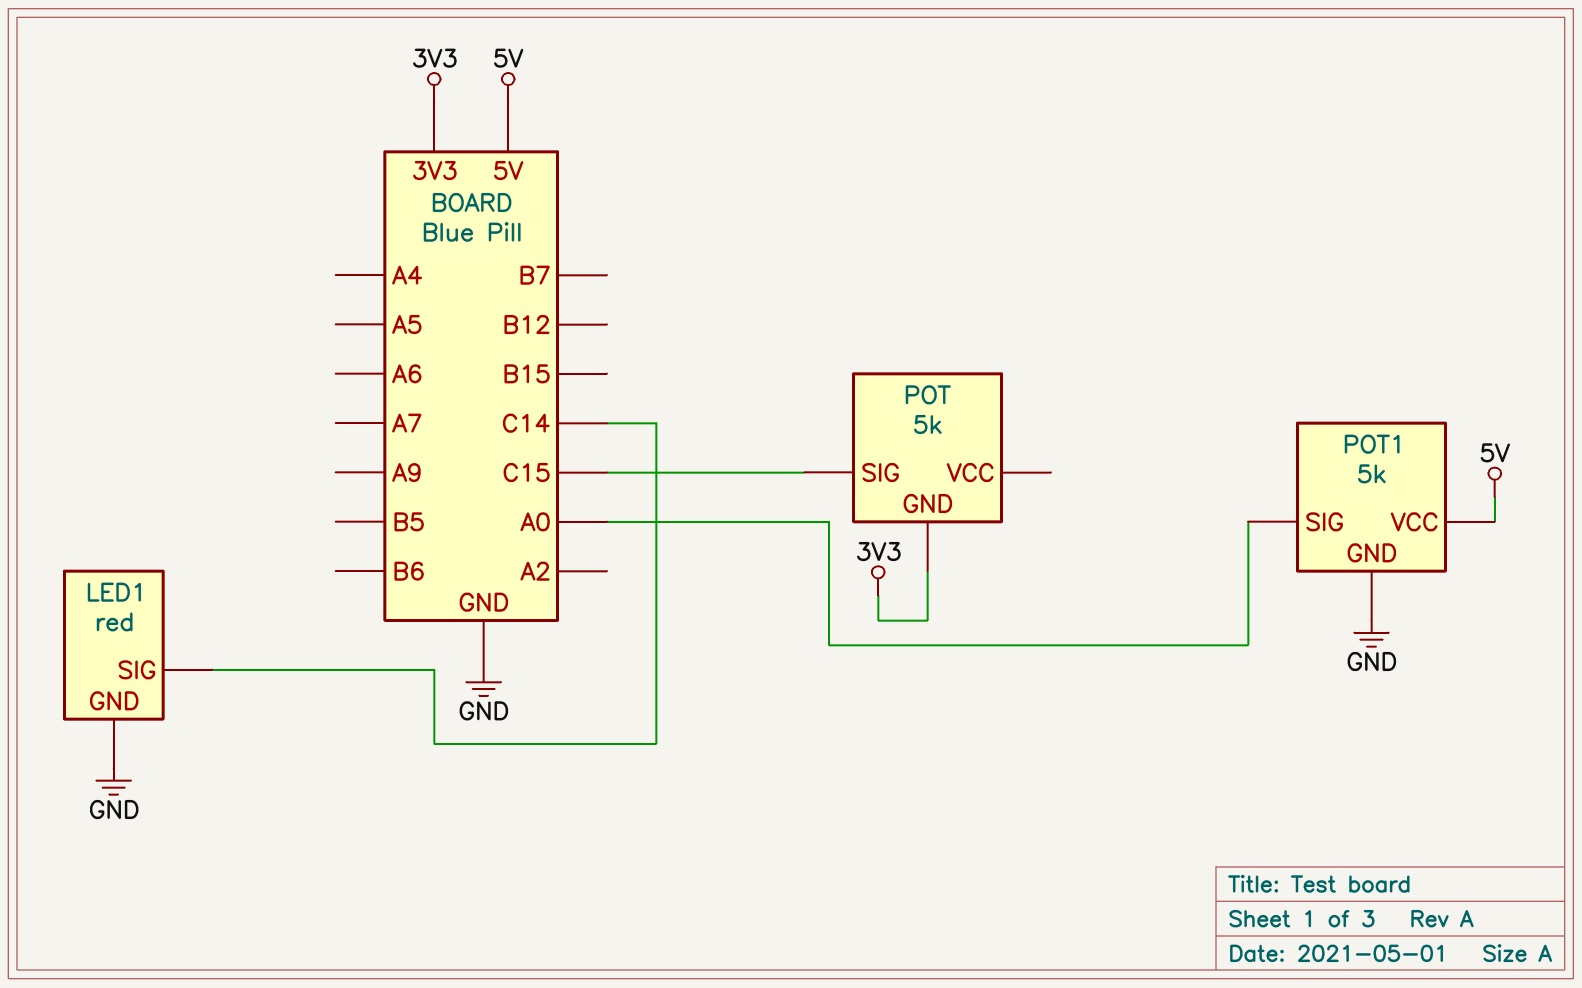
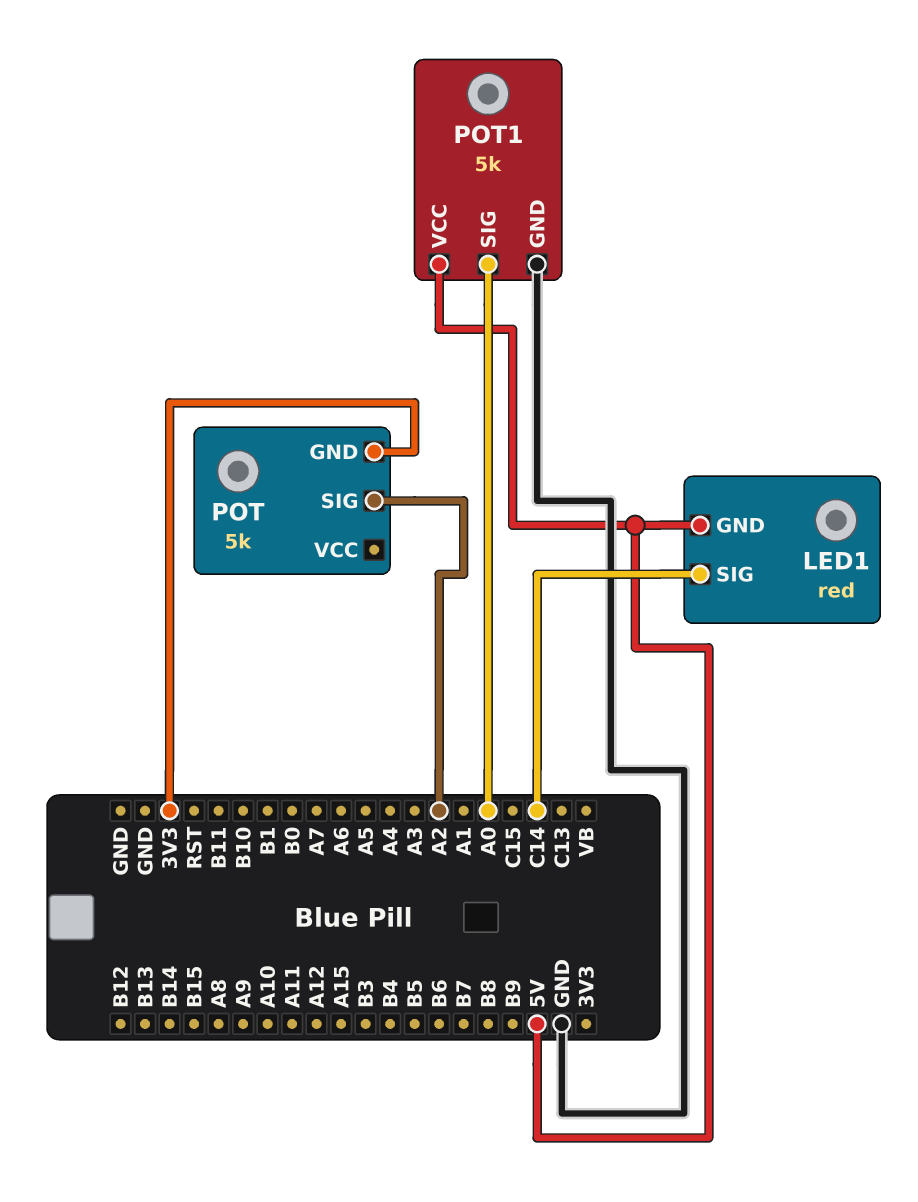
LED1 pin GND: GND -> 5V
POT pin SIG: C15 -> A2

